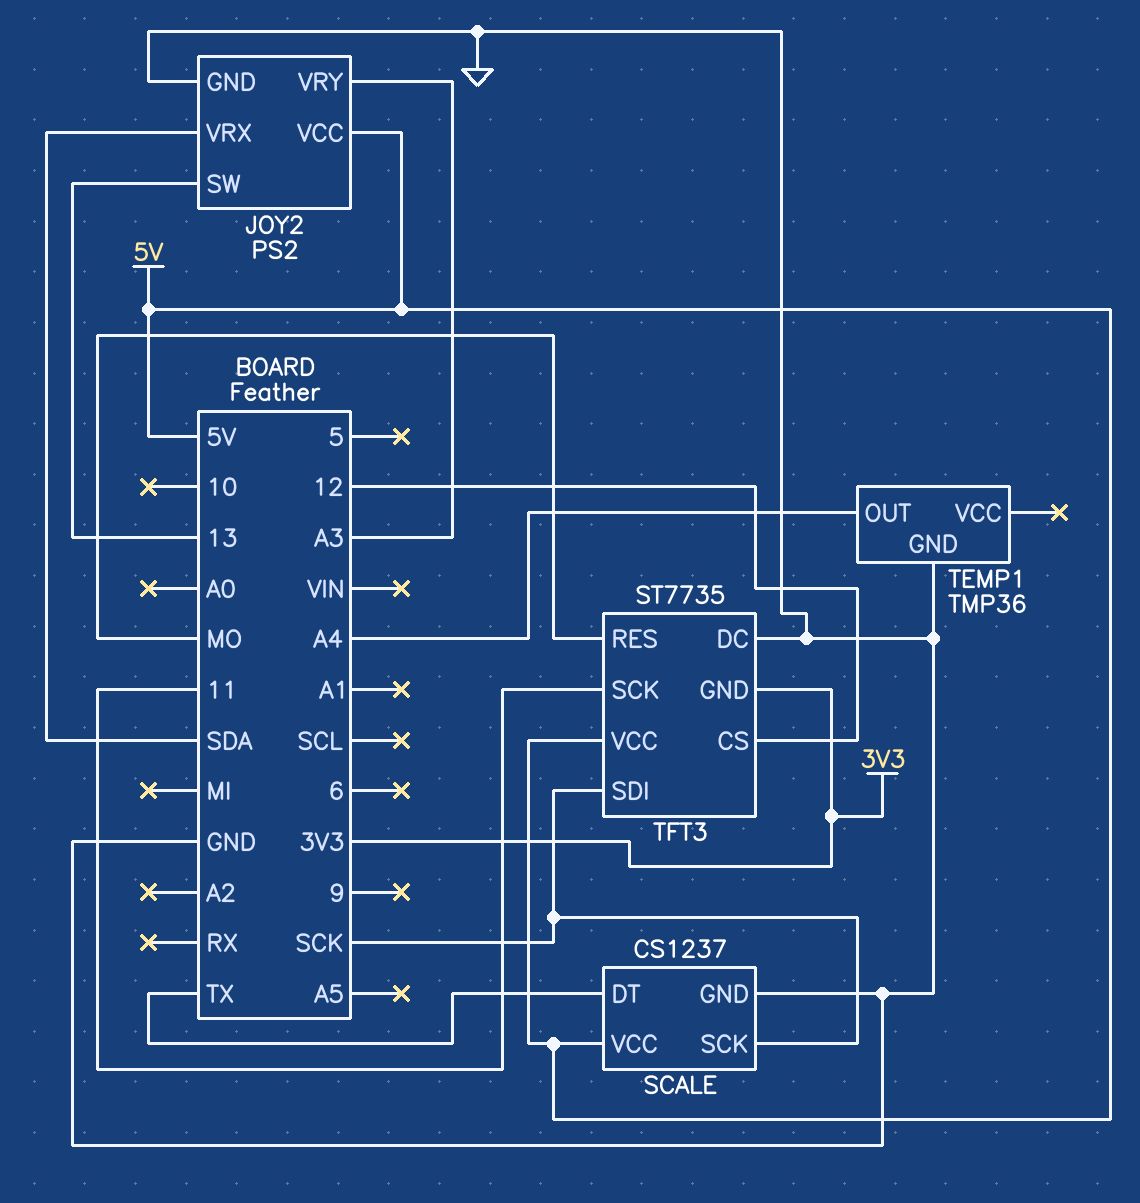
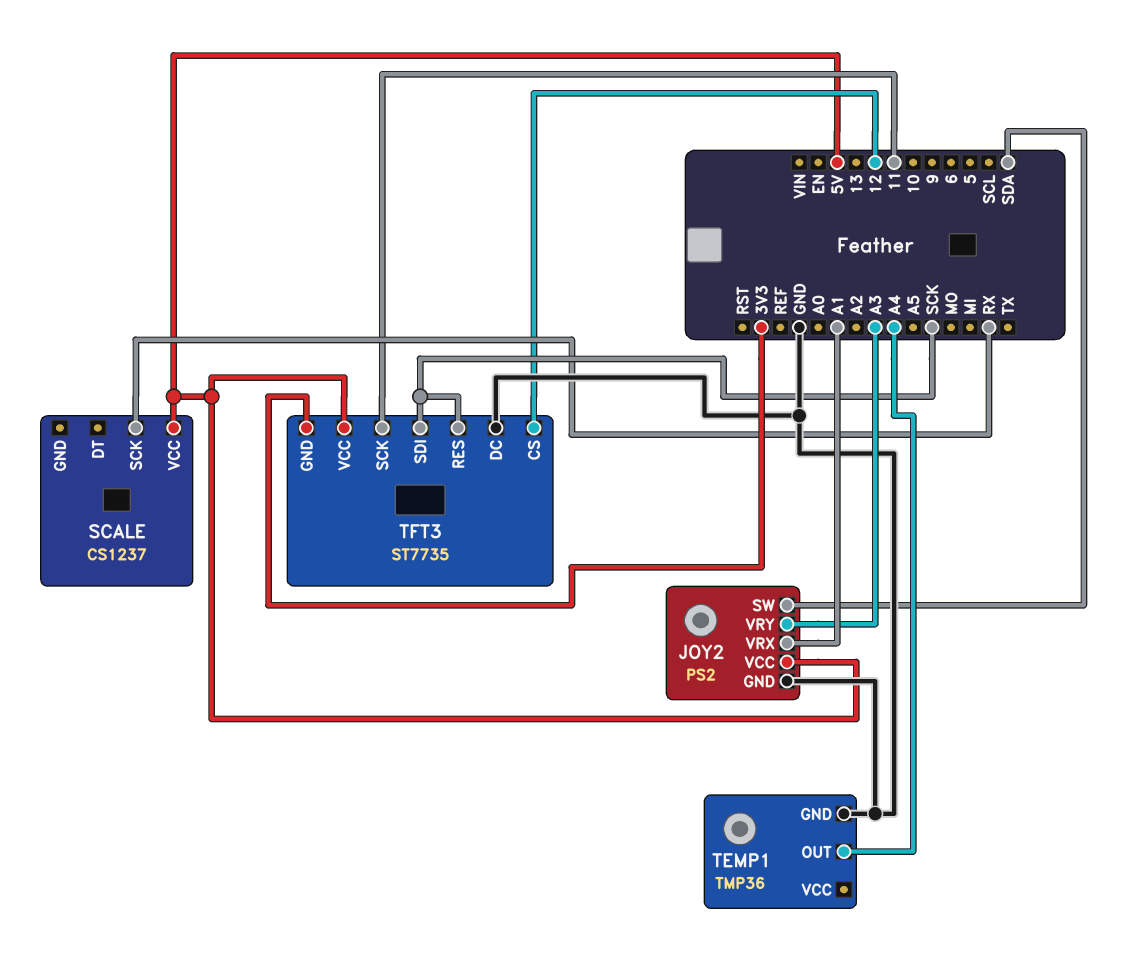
JOY2 pin SW: 13 -> SDA
JOY2 pin VRX: SDA -> A1
SCALE pin DT: TX -> none
SCALE pin GND: GND -> none
SCALE pin SCK: SCK -> RX
TFT3 pin RES: MO -> SCK

